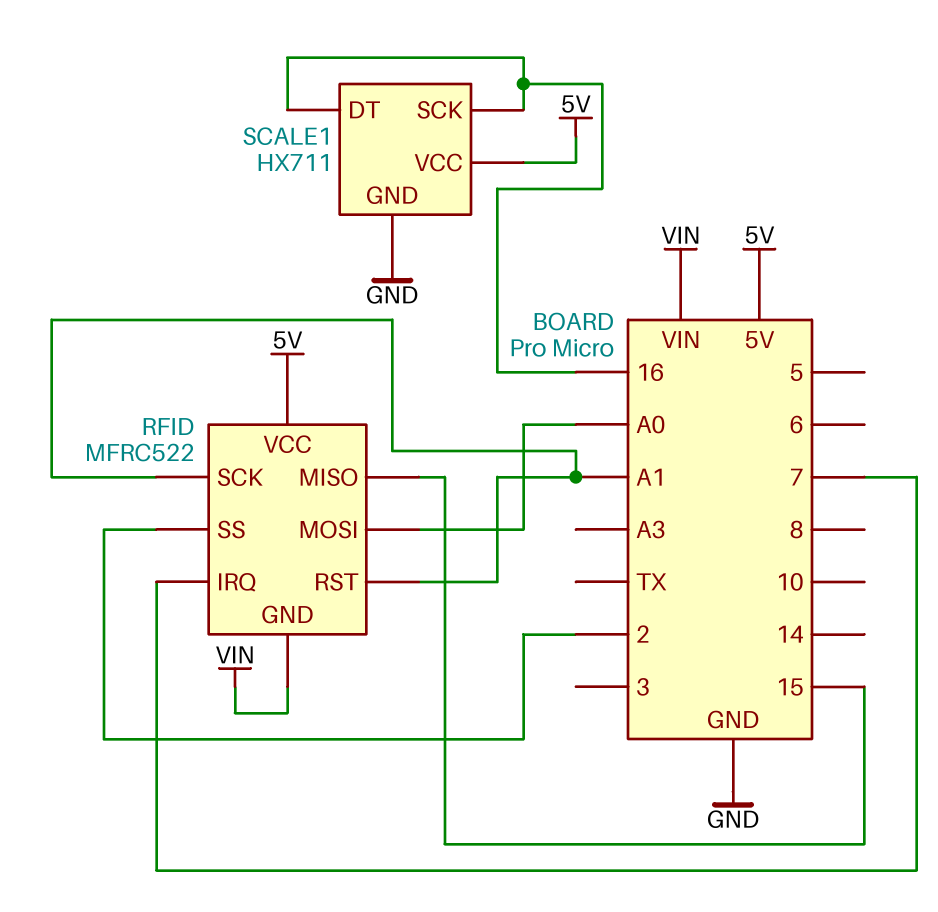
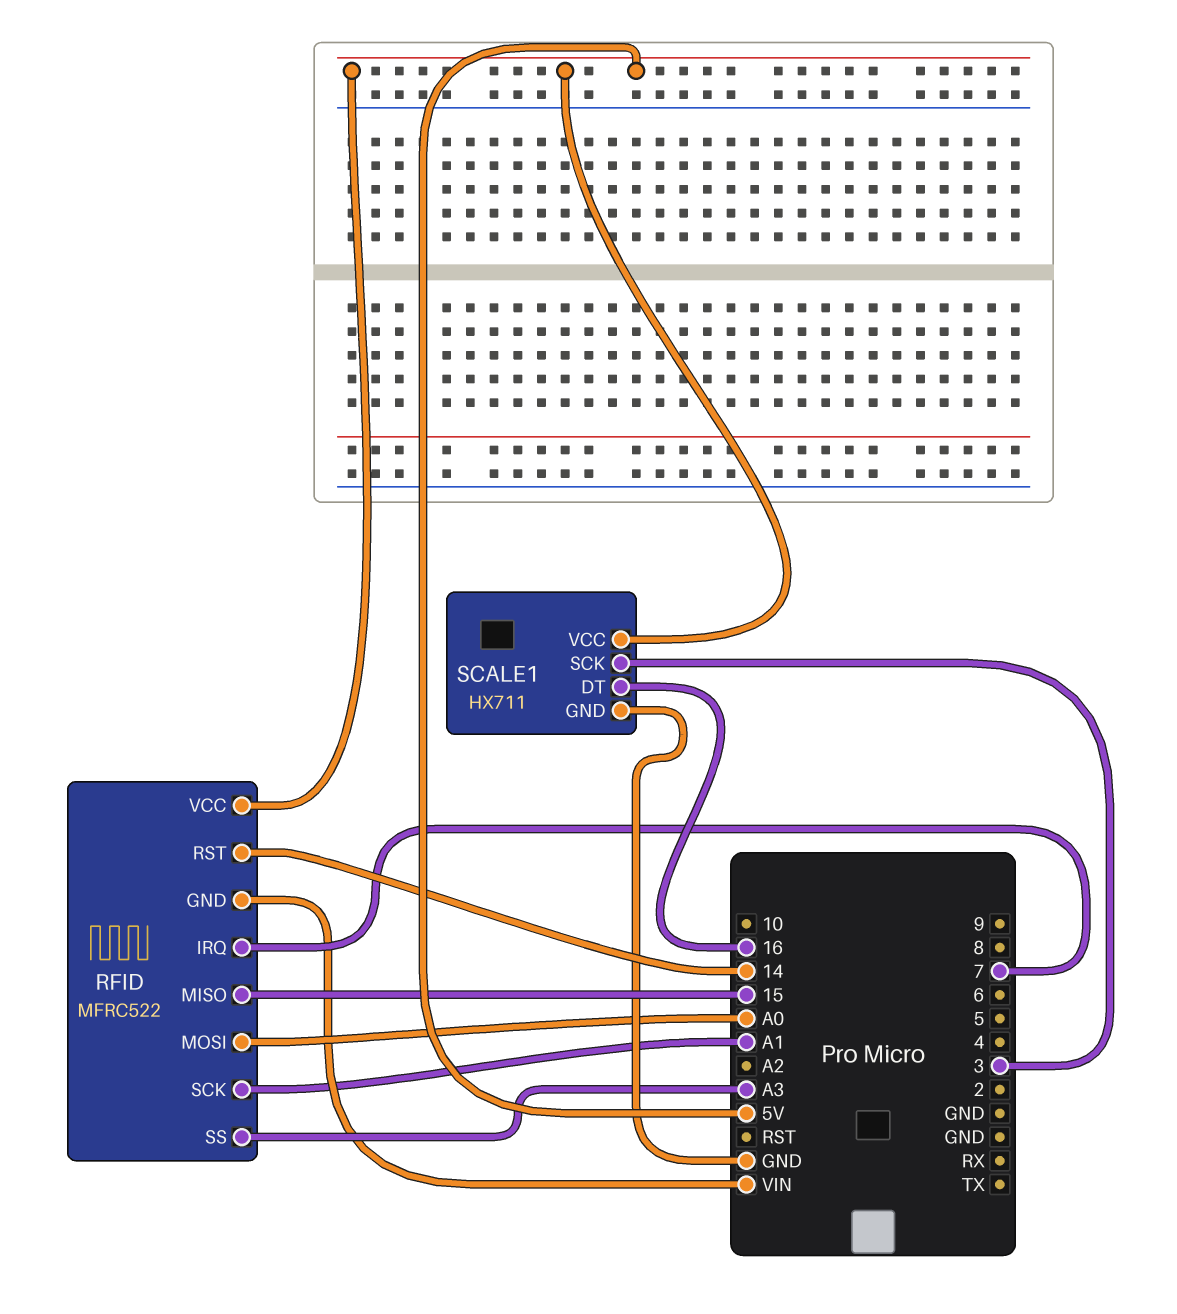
RFID pin RST: A1 -> 14
RFID pin SS: 2 -> A3
SCALE1 pin SCK: 16 -> 3

